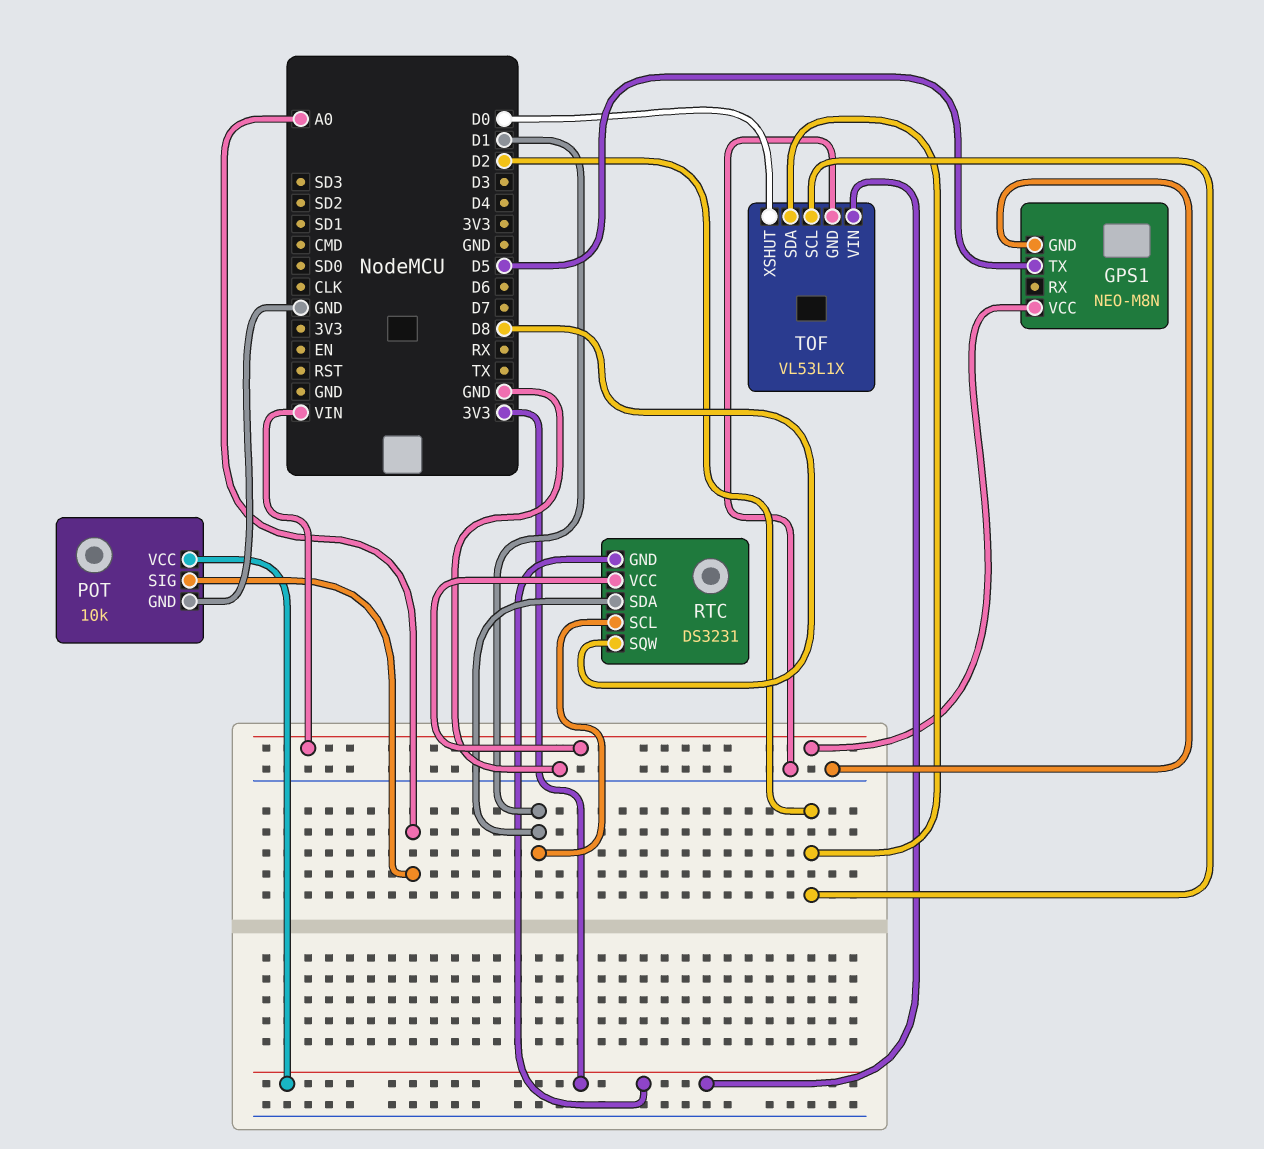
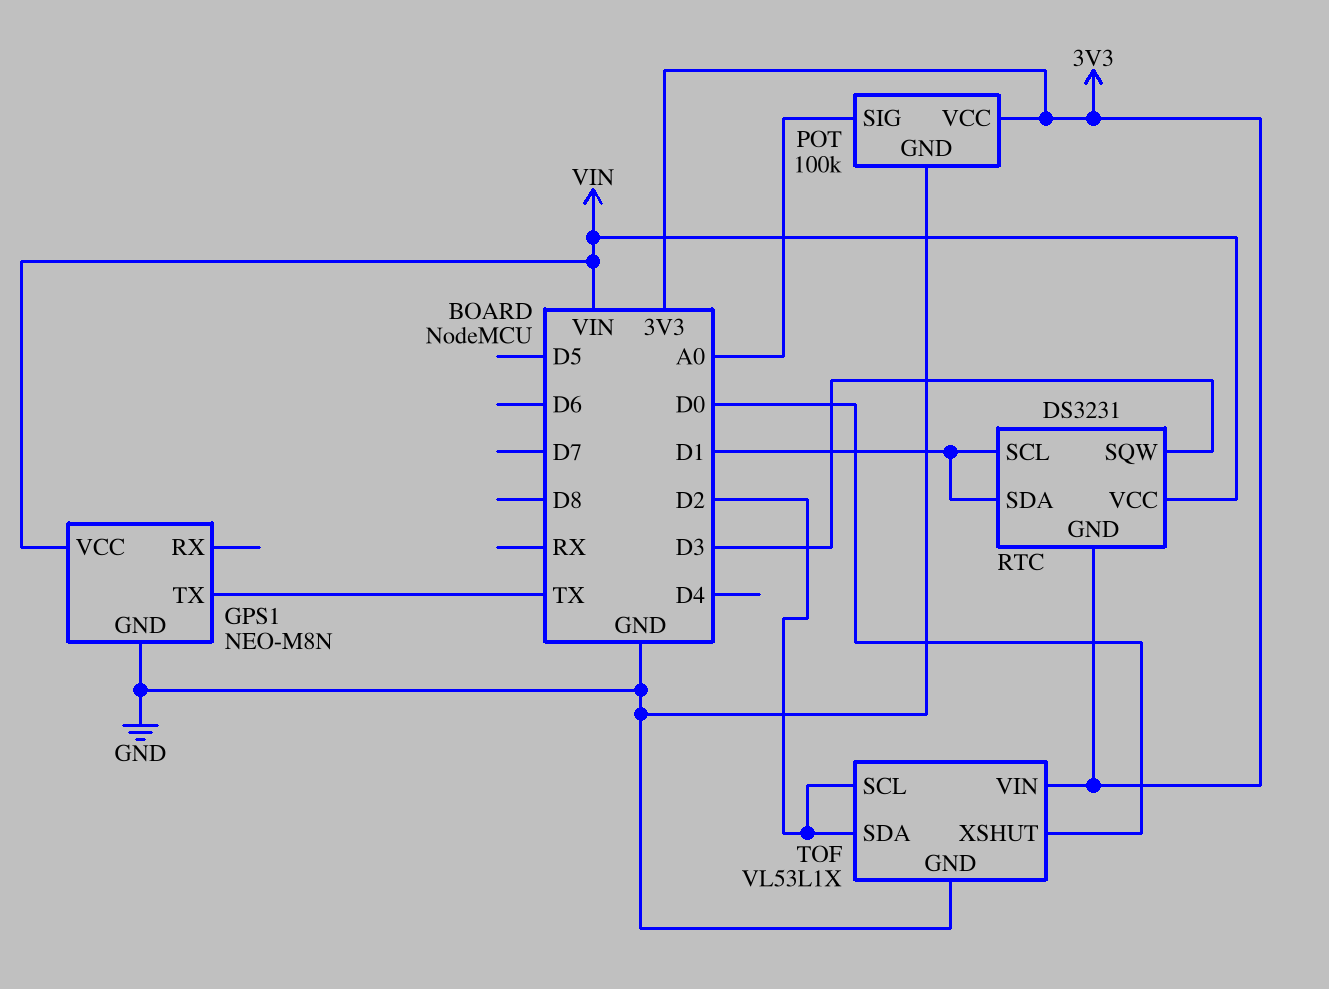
GPS1 pin TX: D5 -> TX
POT: 10k -> 100k
RTC pin SQW: D8 -> D3

